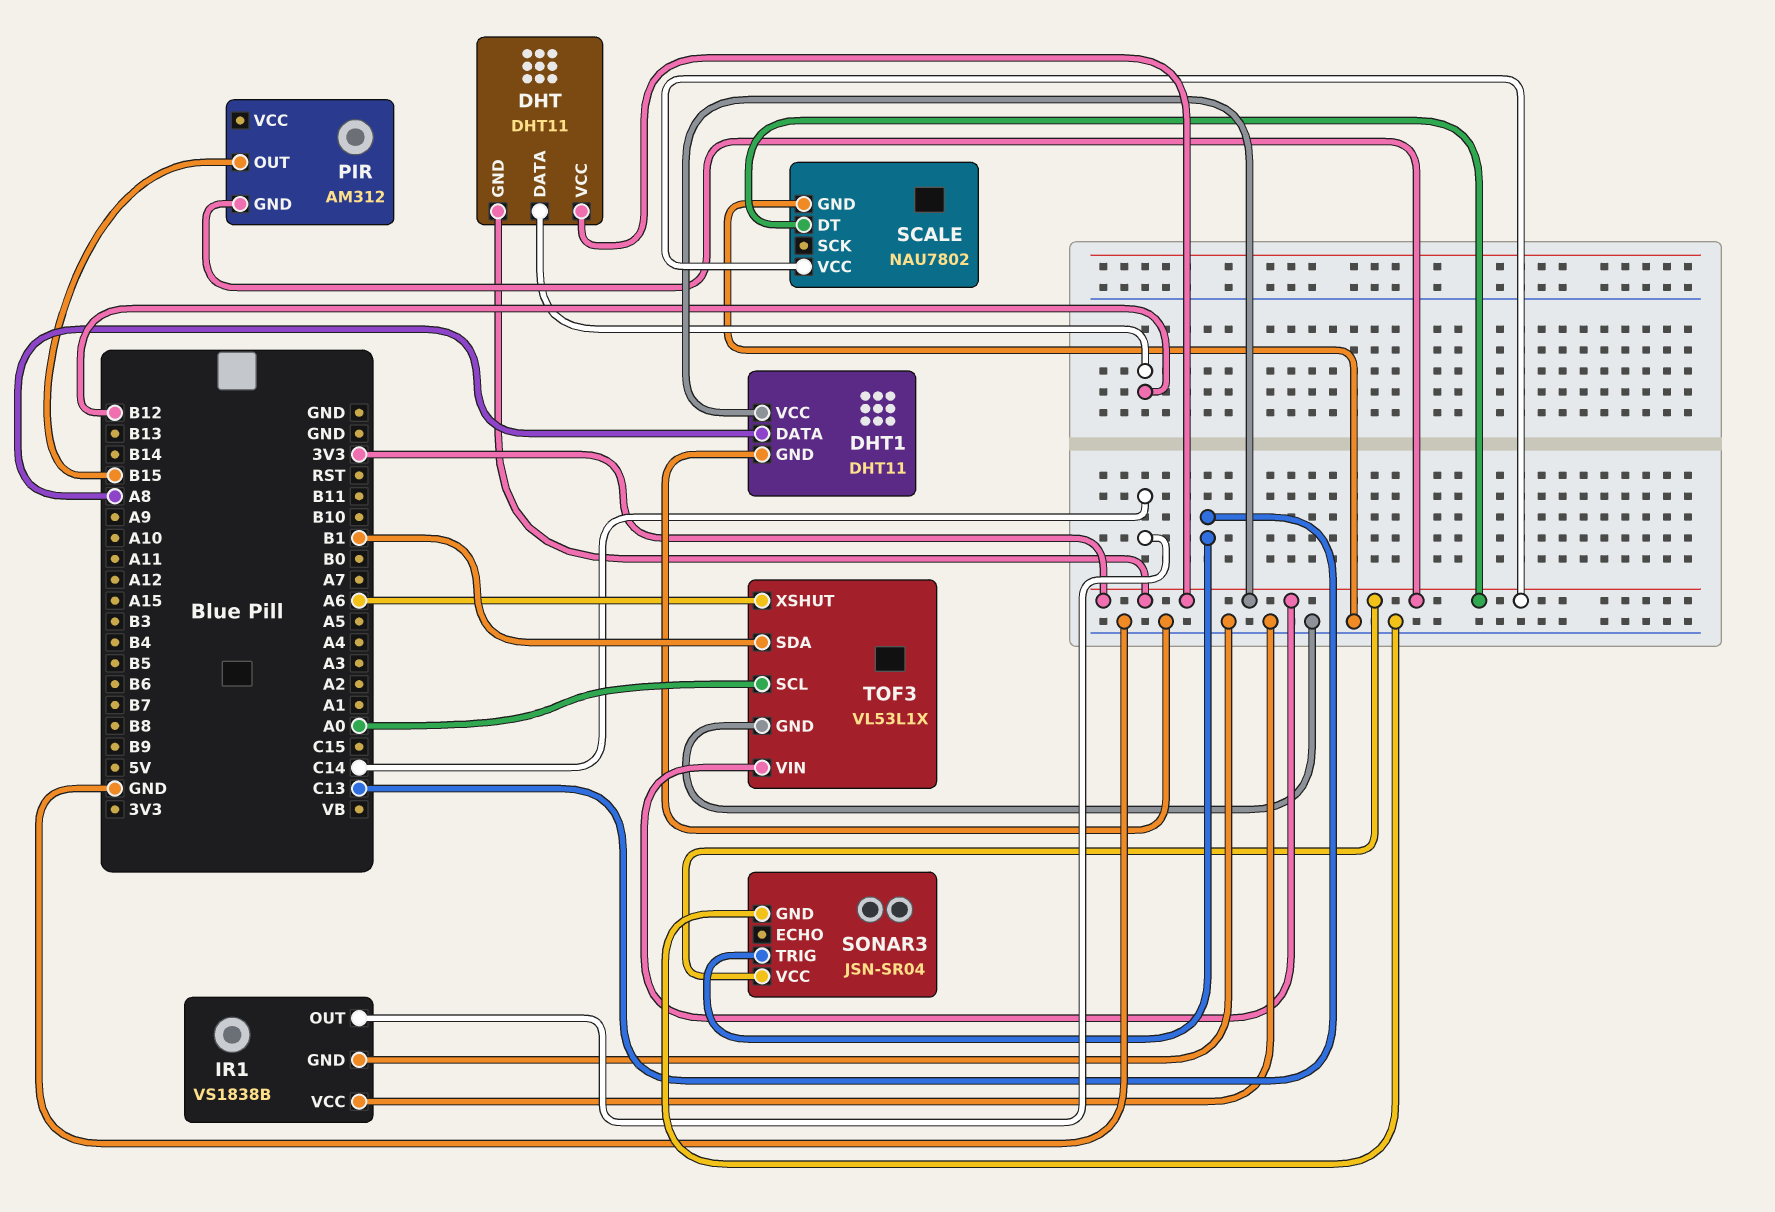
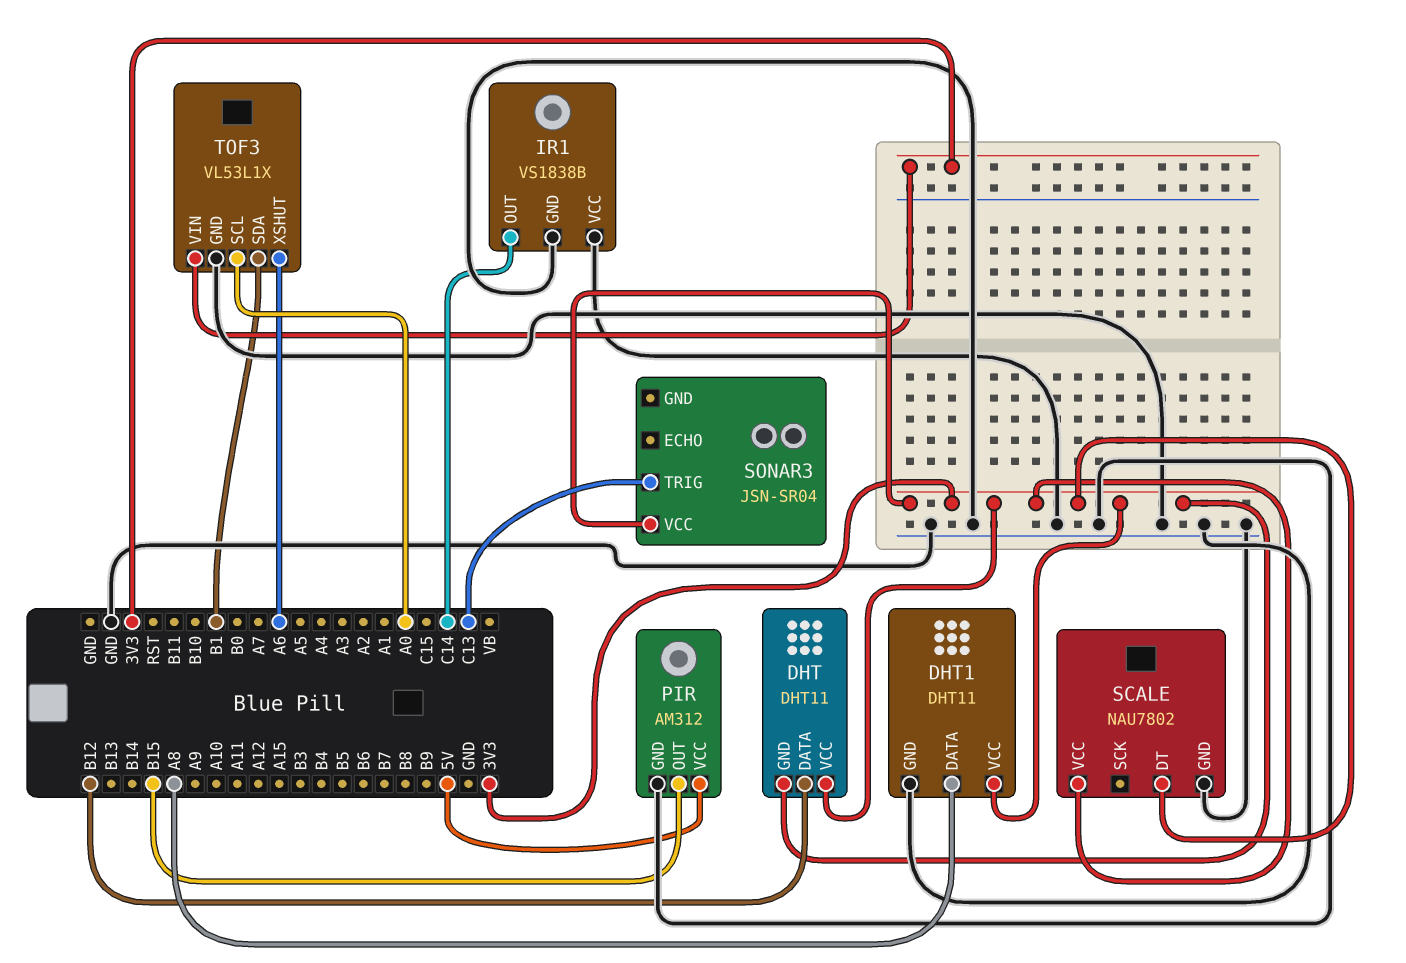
PIR pin GND: 3V3 -> GND
PIR pin VCC: none -> 5V
SONAR3 pin GND: GND -> none

